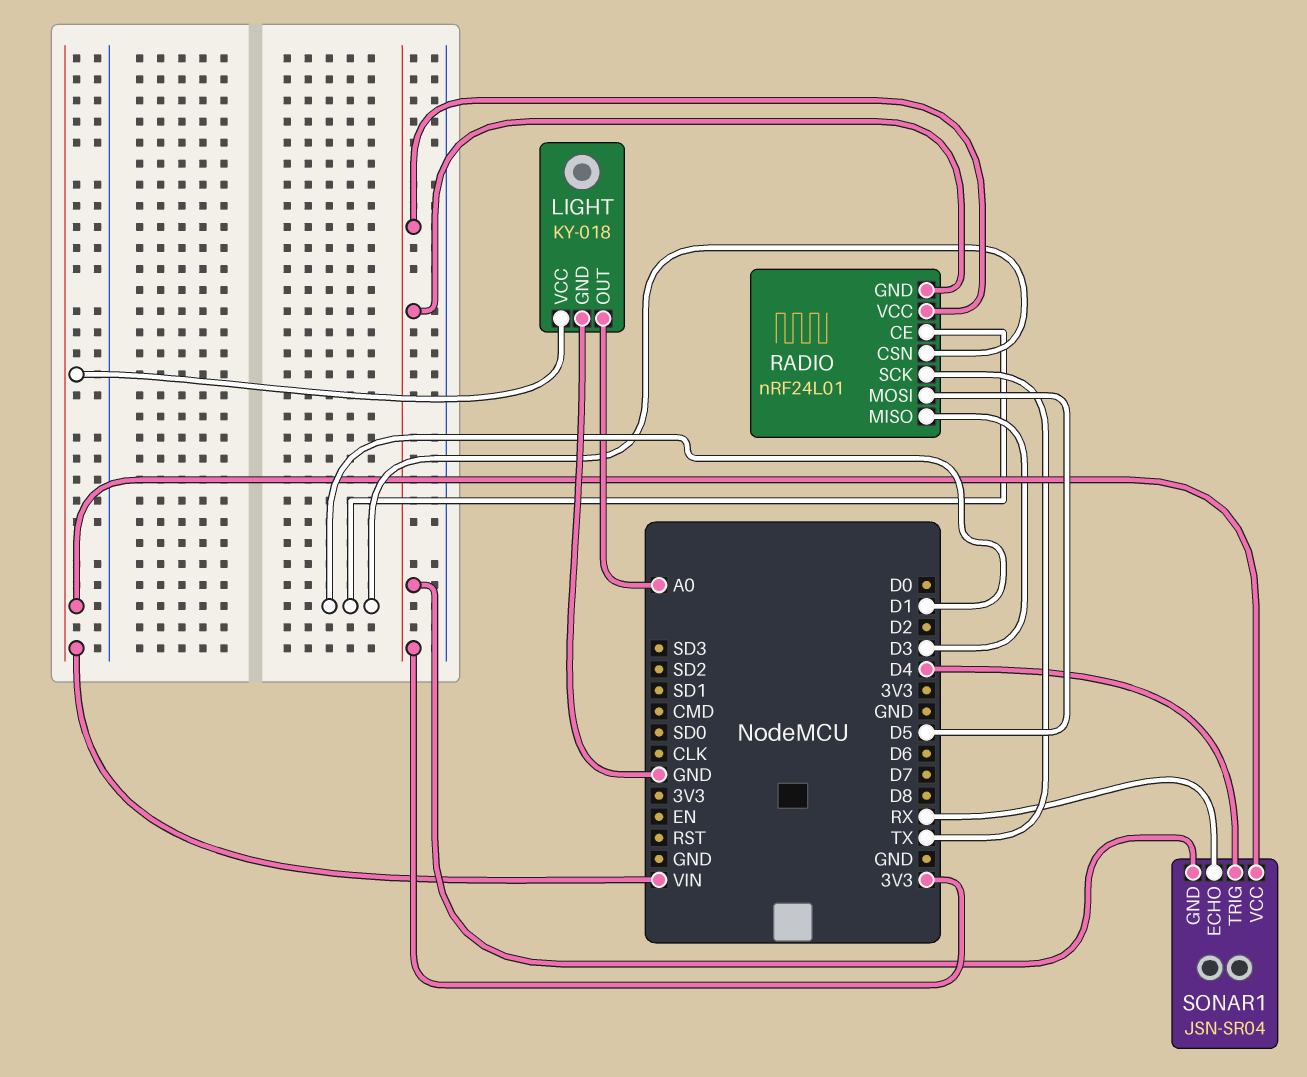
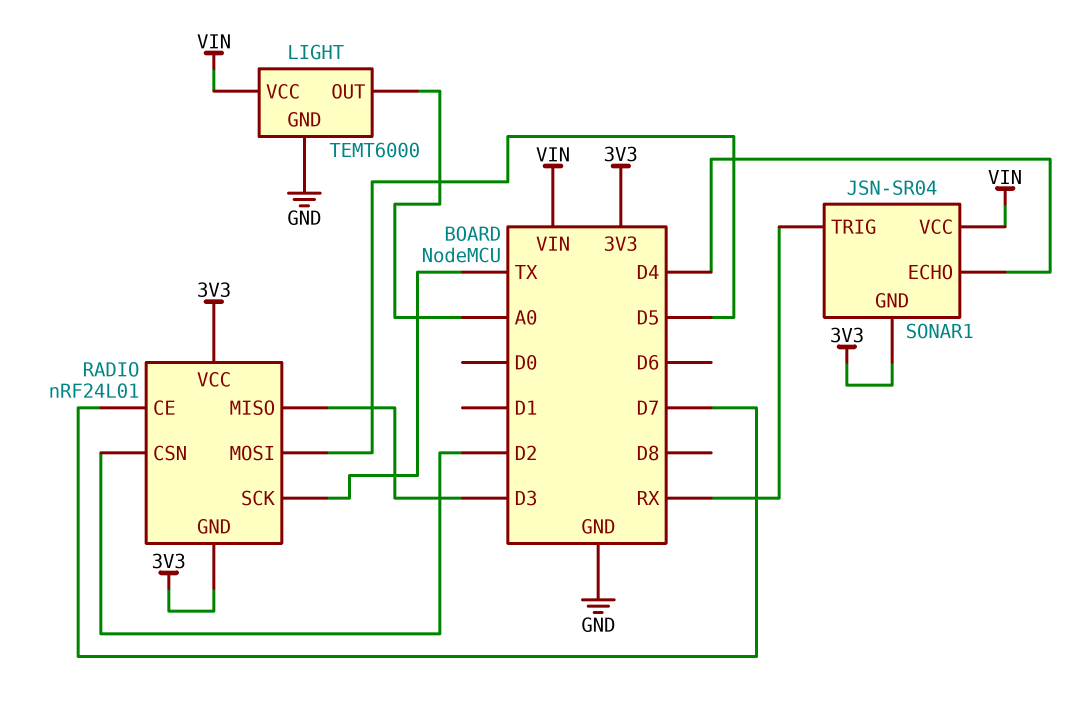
LIGHT: KY-018 -> TEMT6000
RADIO pin CE: D1 -> D7
RADIO pin CSN: D1 -> D2
SONAR1 pin ECHO: RX -> D4
SONAR1 pin TRIG: D4 -> RX

